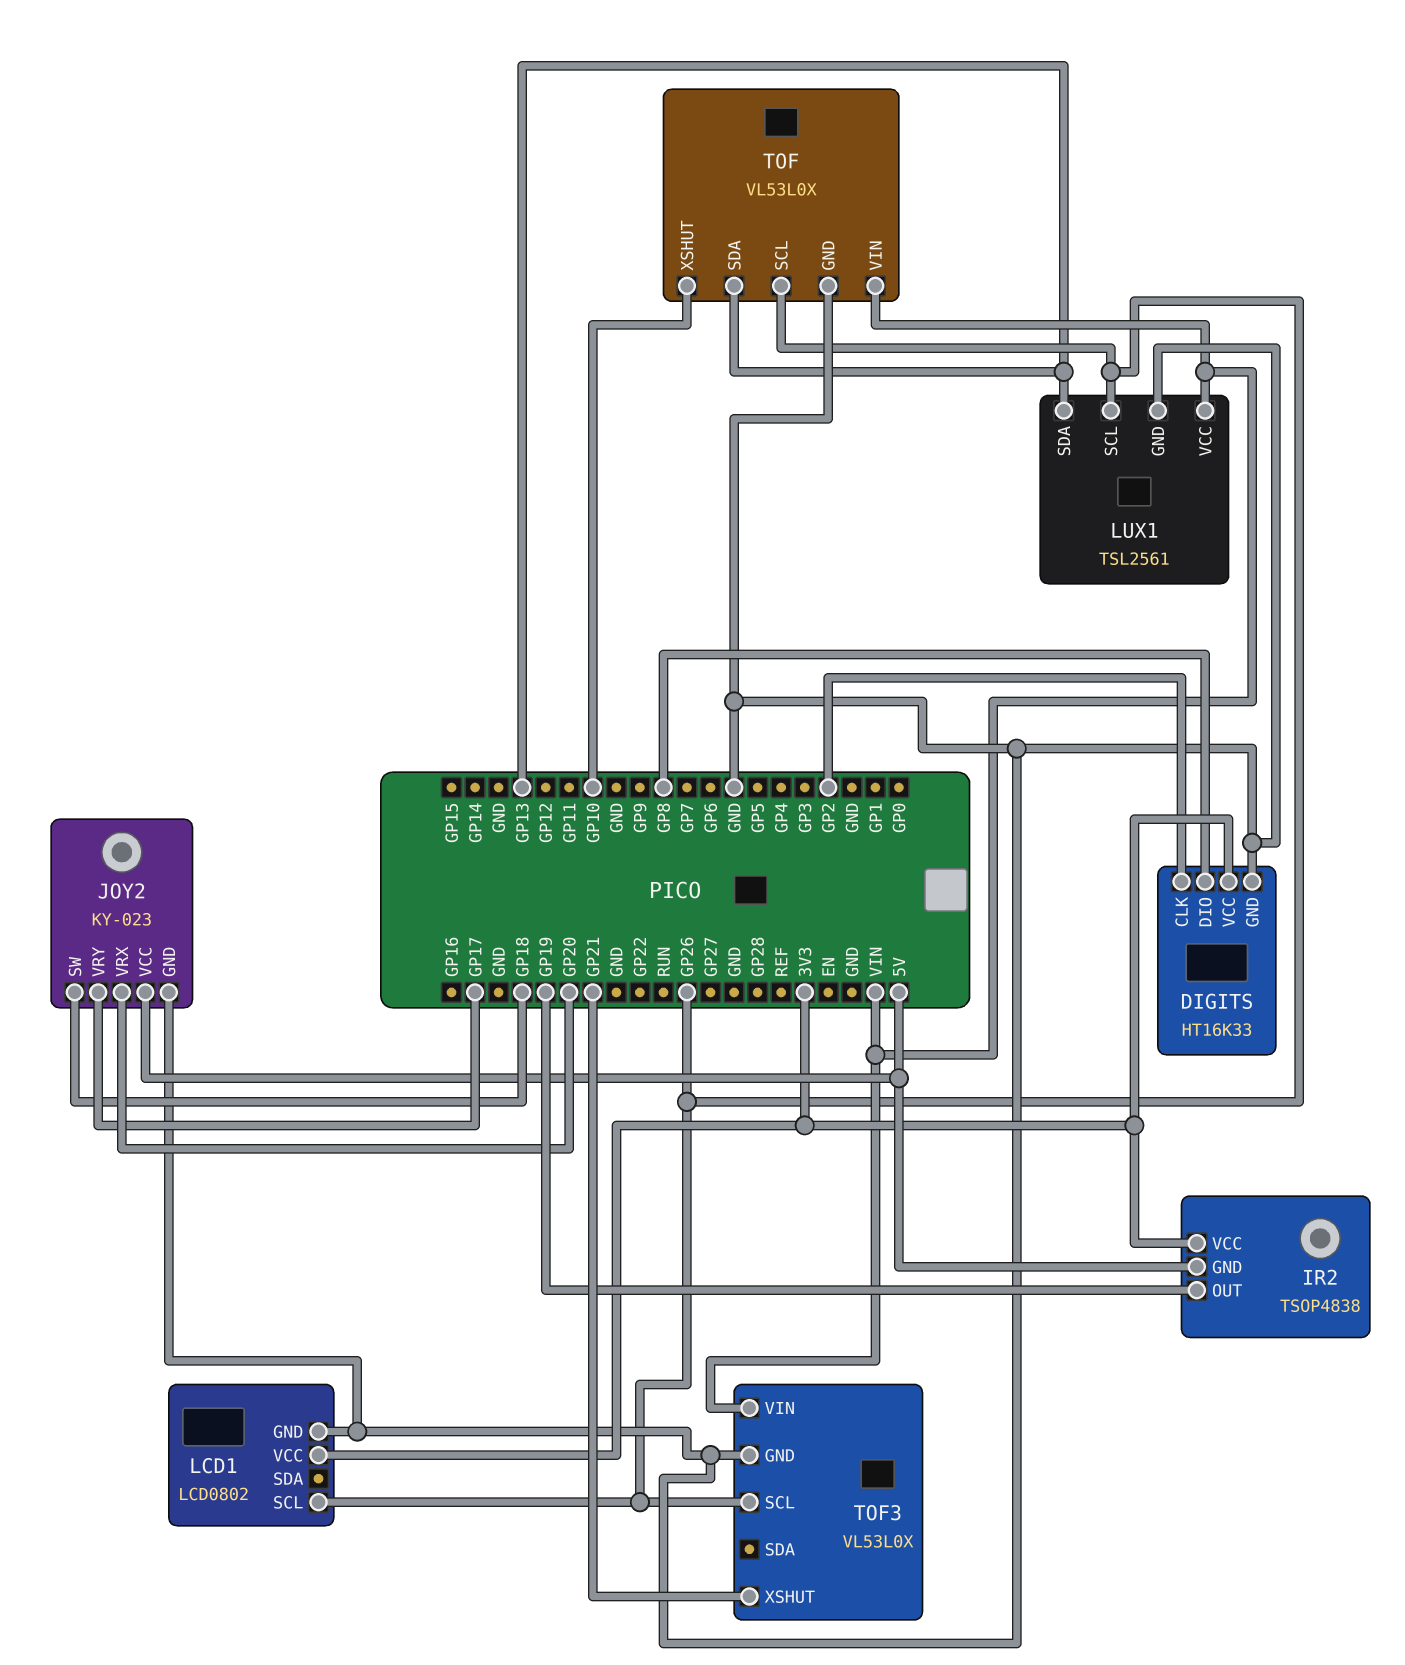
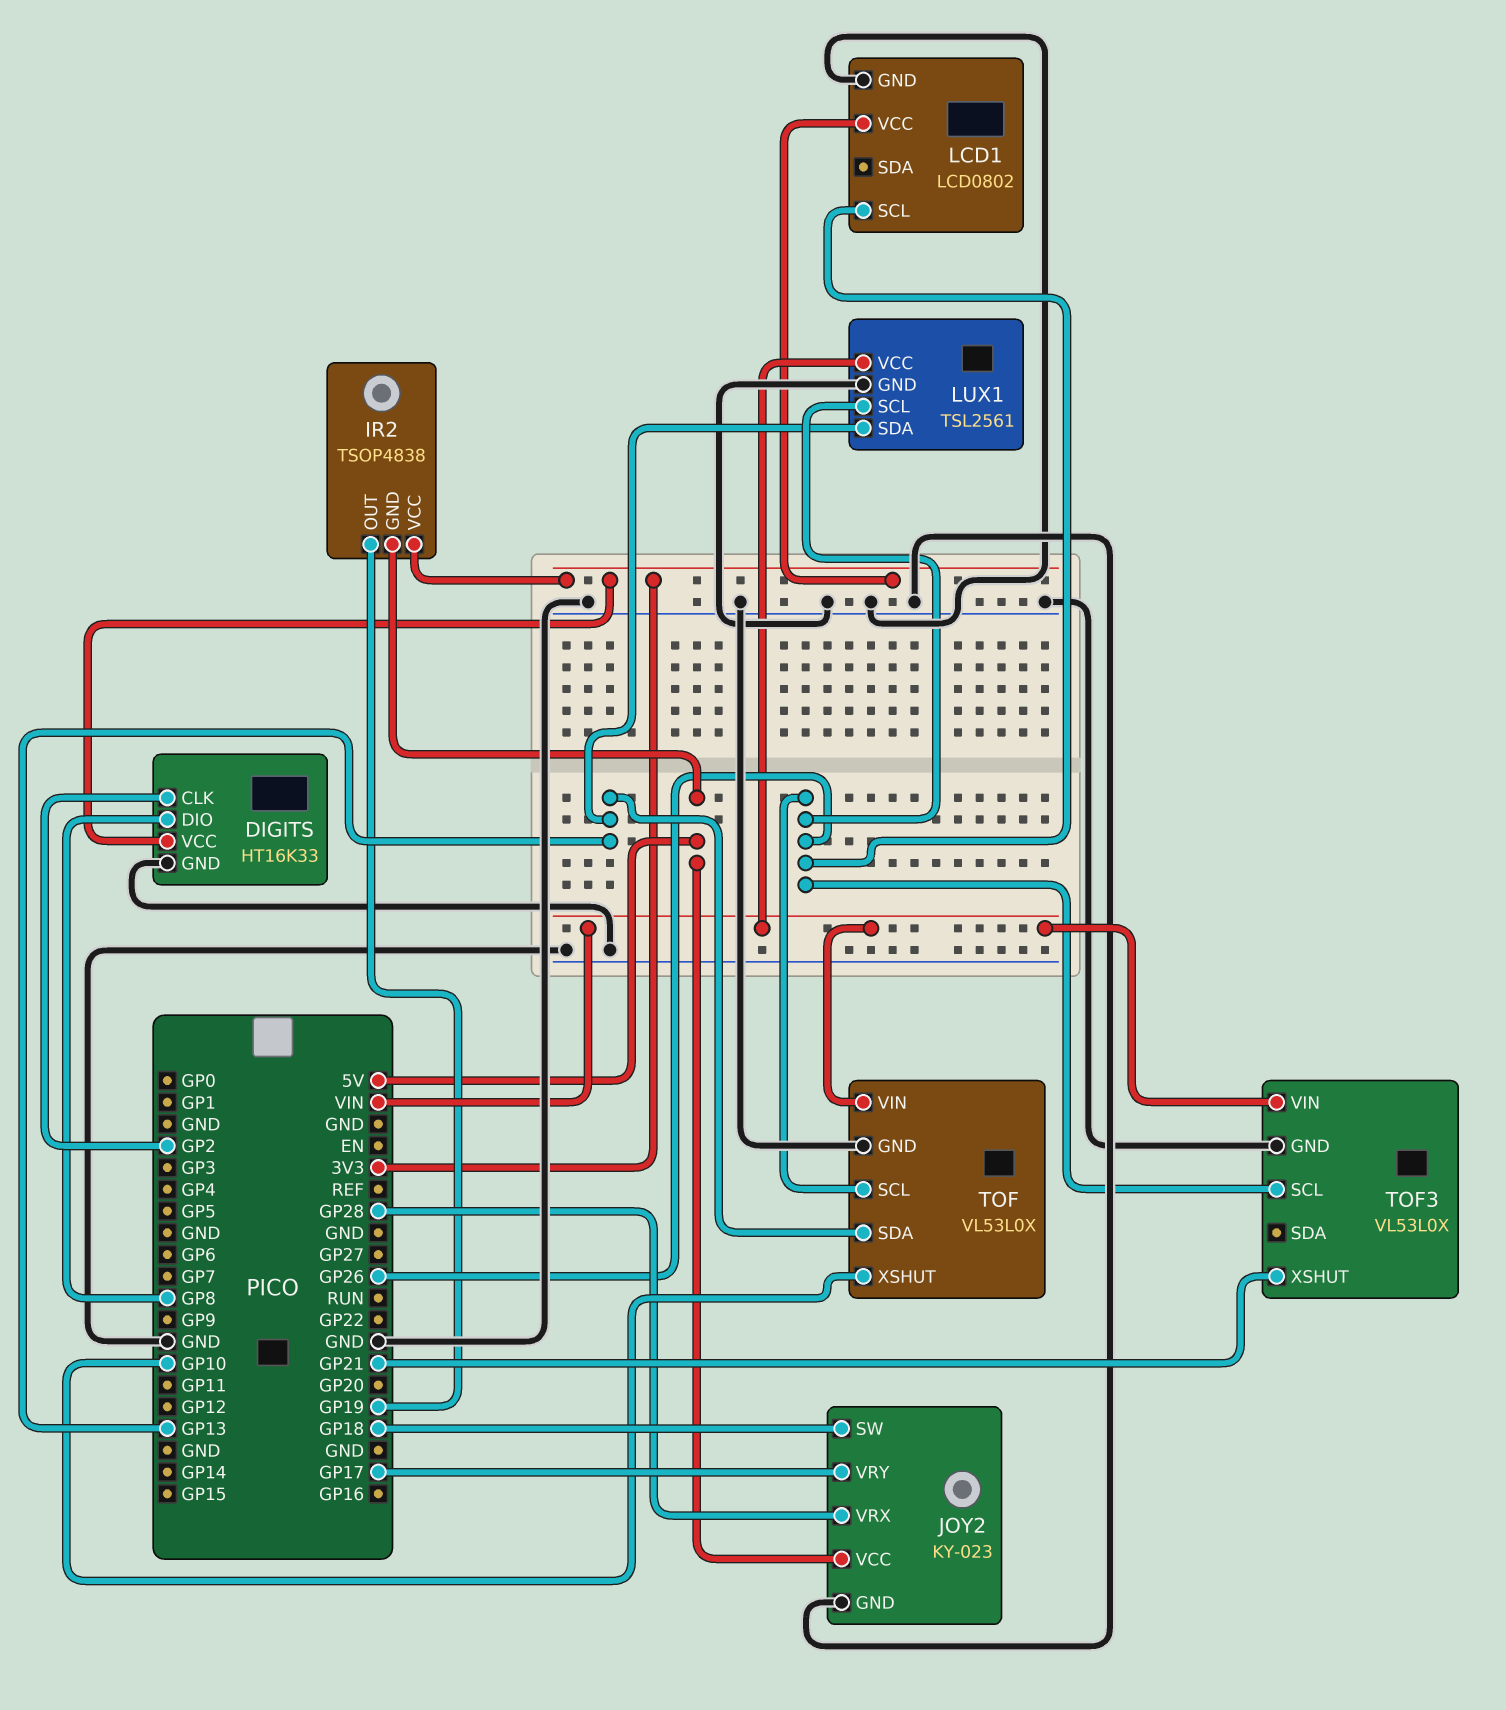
JOY2 pin VRX: GP20 -> GP28

